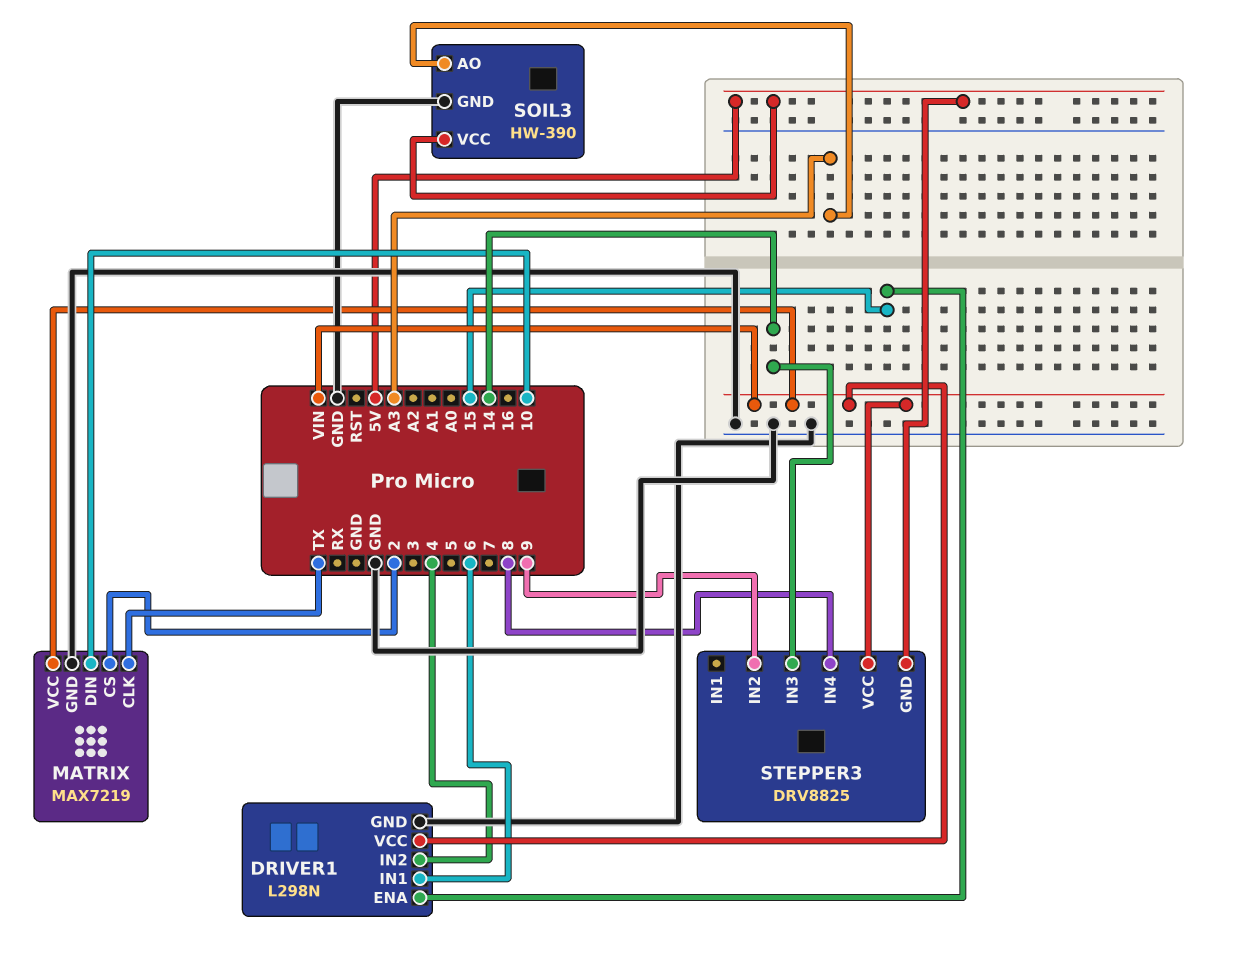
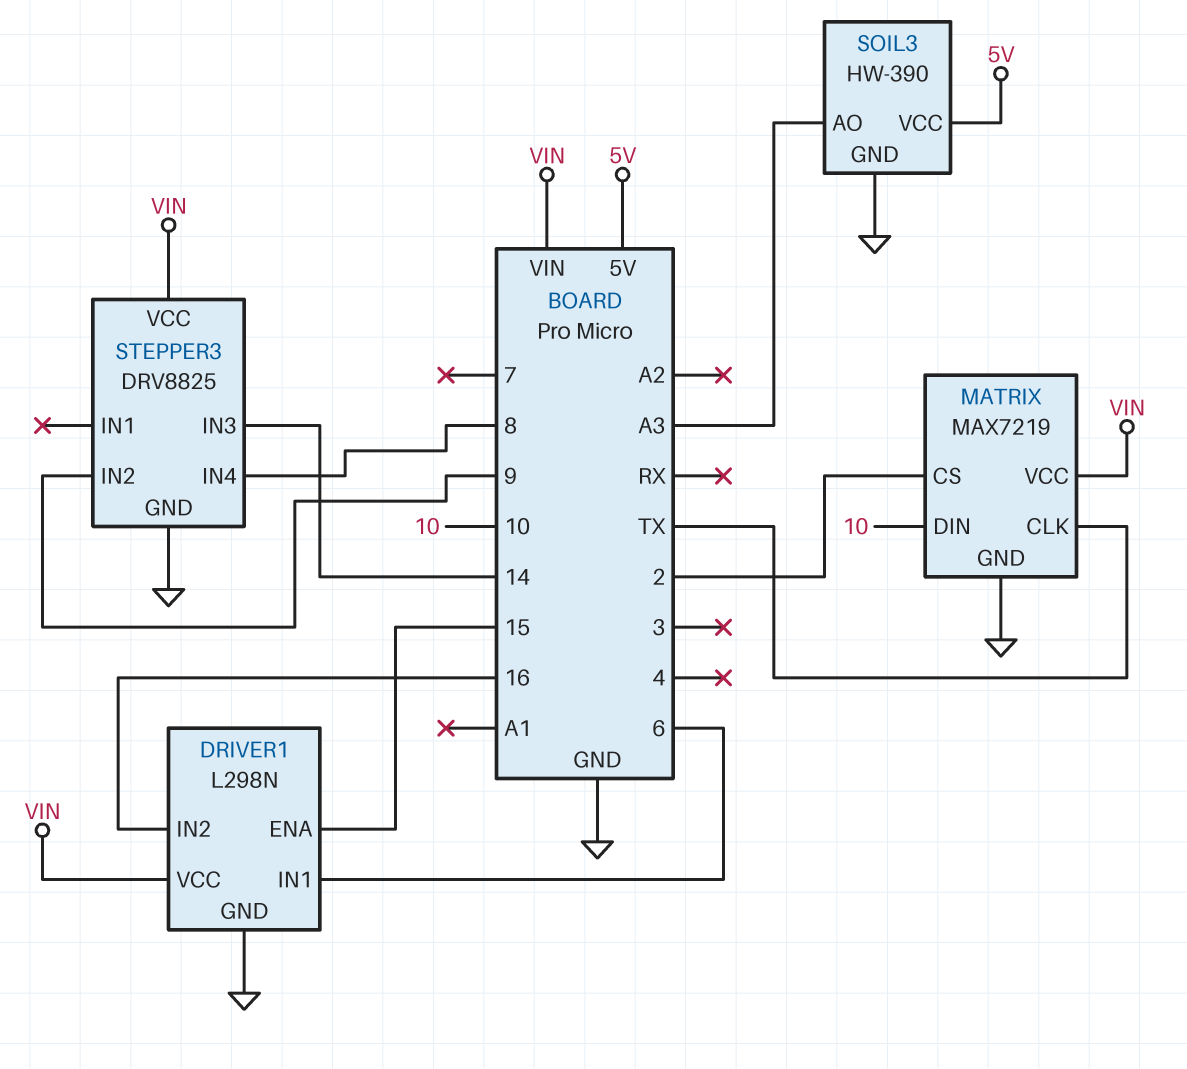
DRIVER1 pin IN2: 4 -> 16
STEPPER3 pin GND: 5V -> GND

